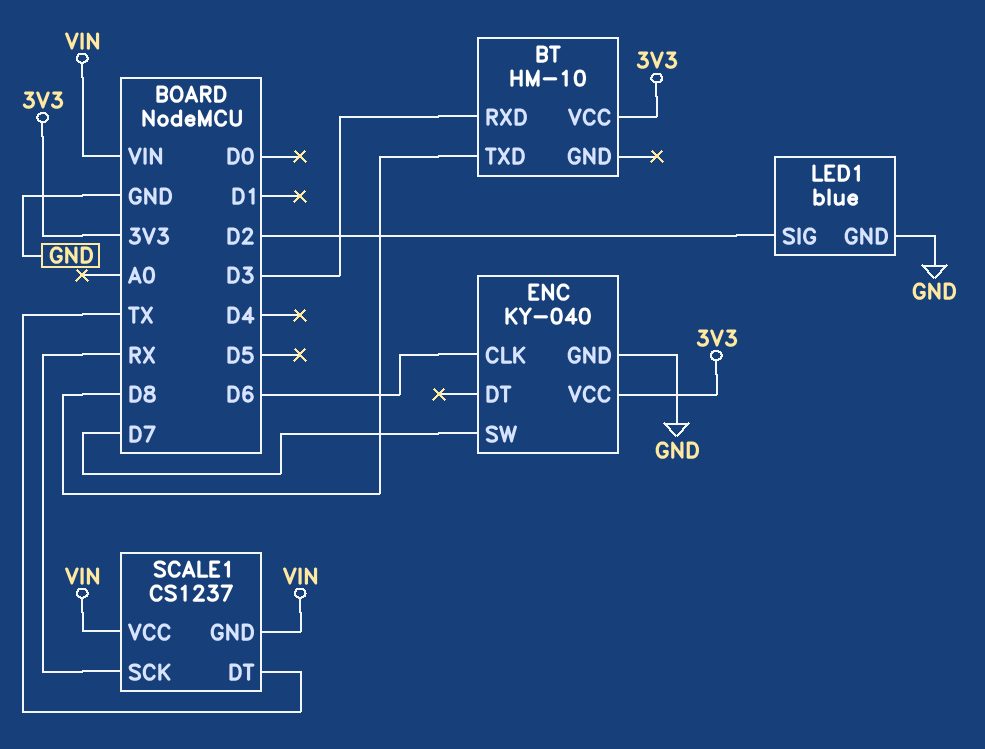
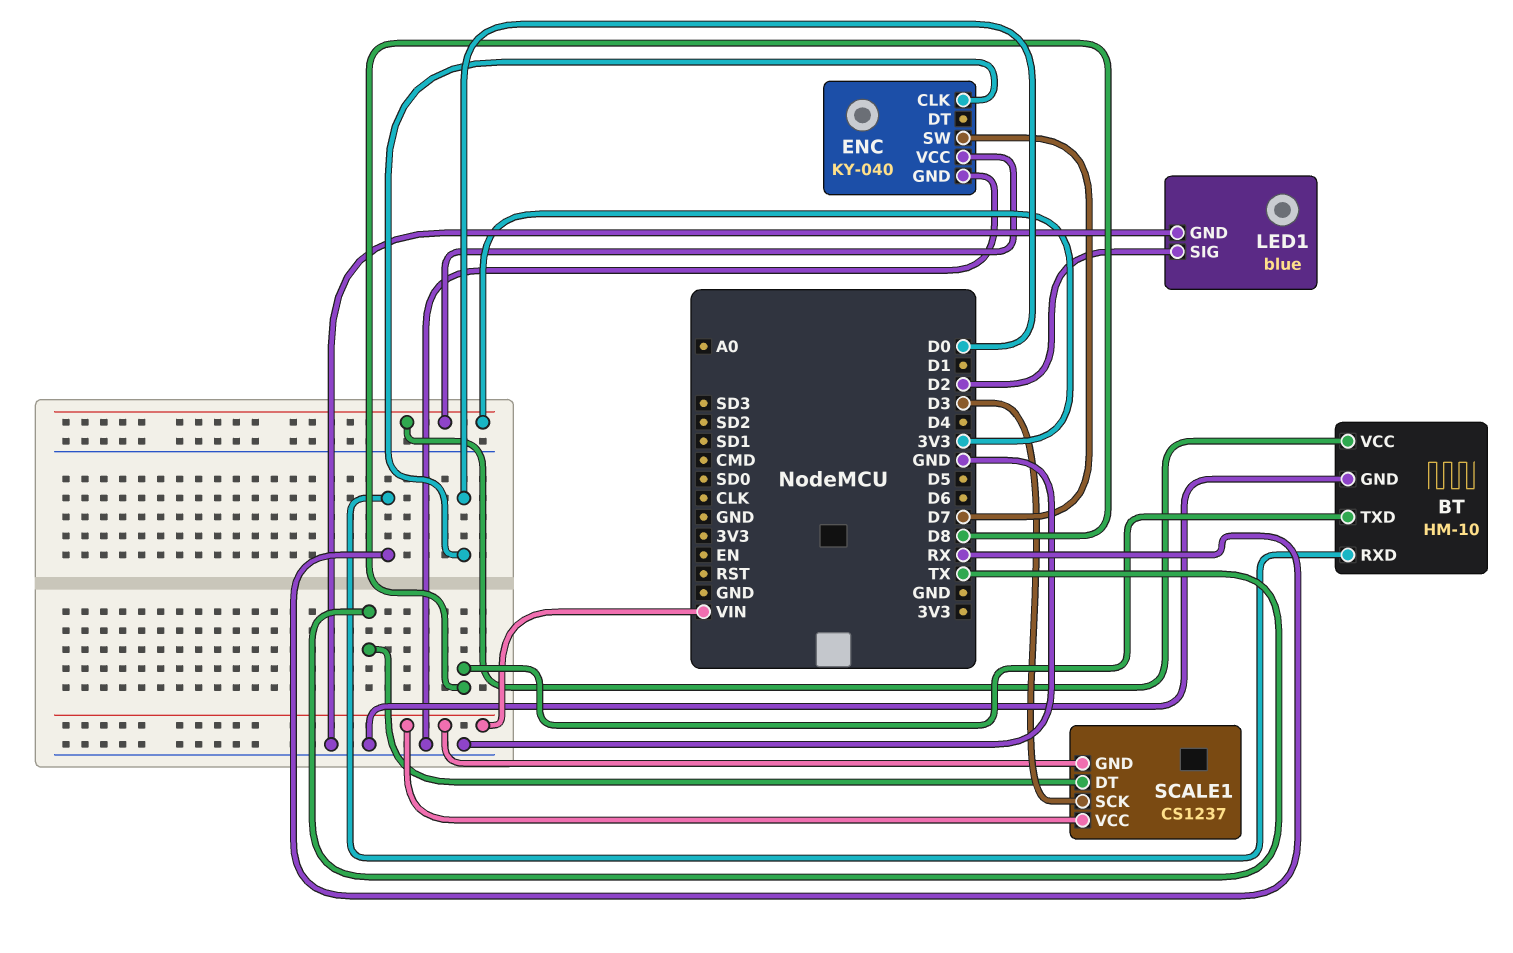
BT pin GND: none -> GND
BT pin RXD: D3 -> RX
ENC pin CLK: D6 -> D0
SCALE1 pin SCK: RX -> D3

